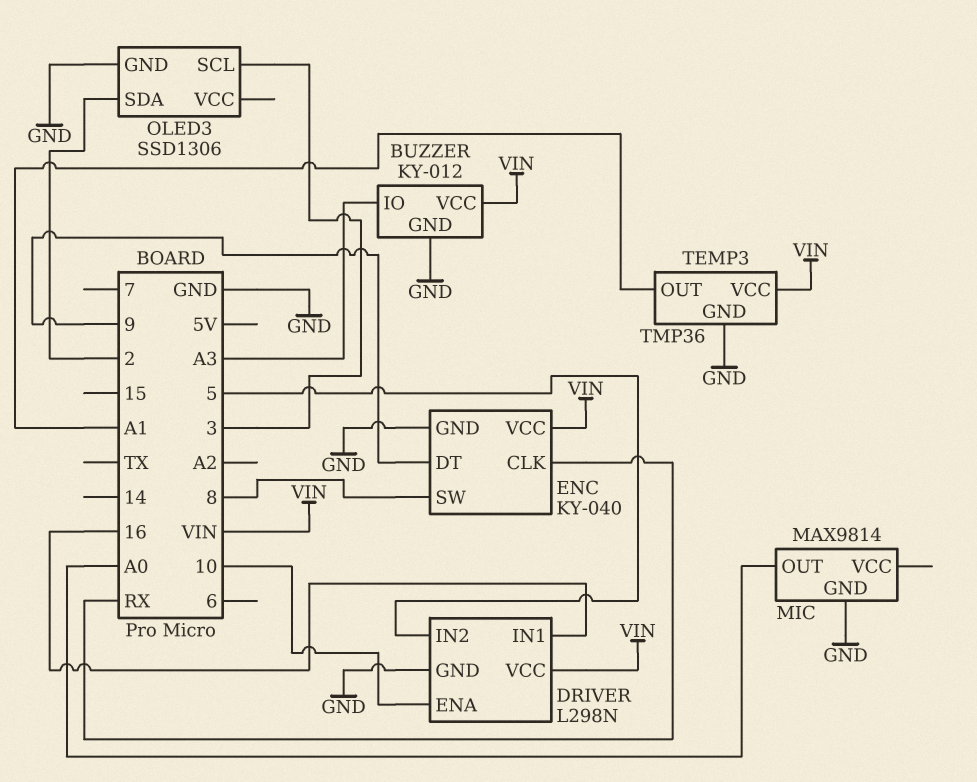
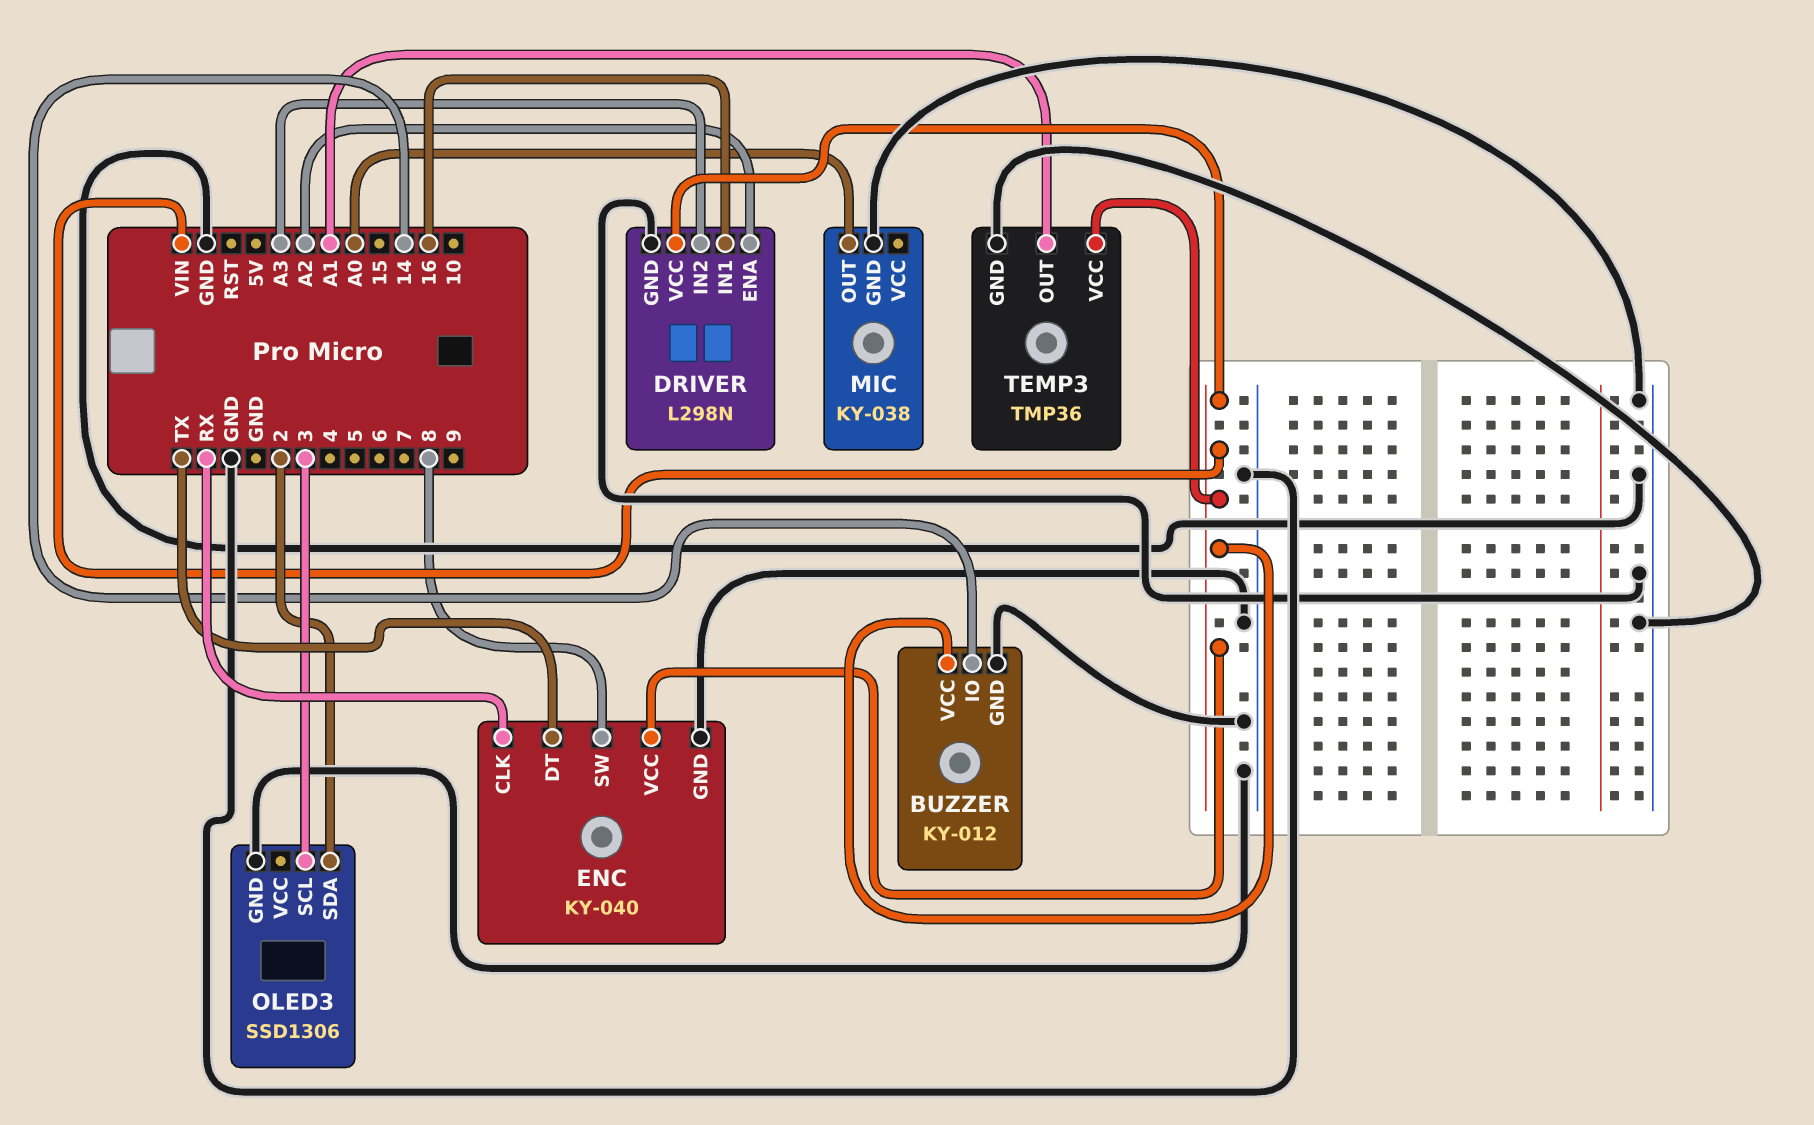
BUZZER pin IO: A3 -> 14
DRIVER pin ENA: 10 -> A2
DRIVER pin IN2: 5 -> A3
ENC pin DT: 9 -> TX
MIC: MAX9814 -> KY-038

